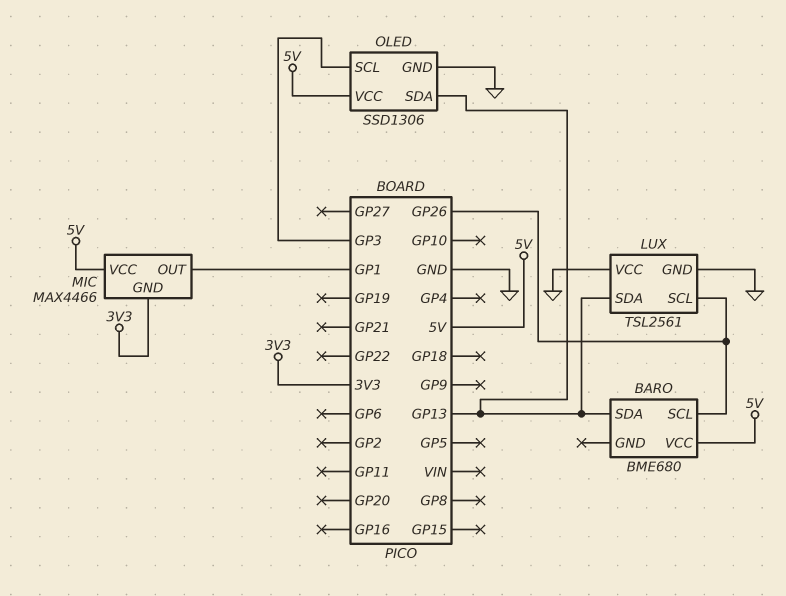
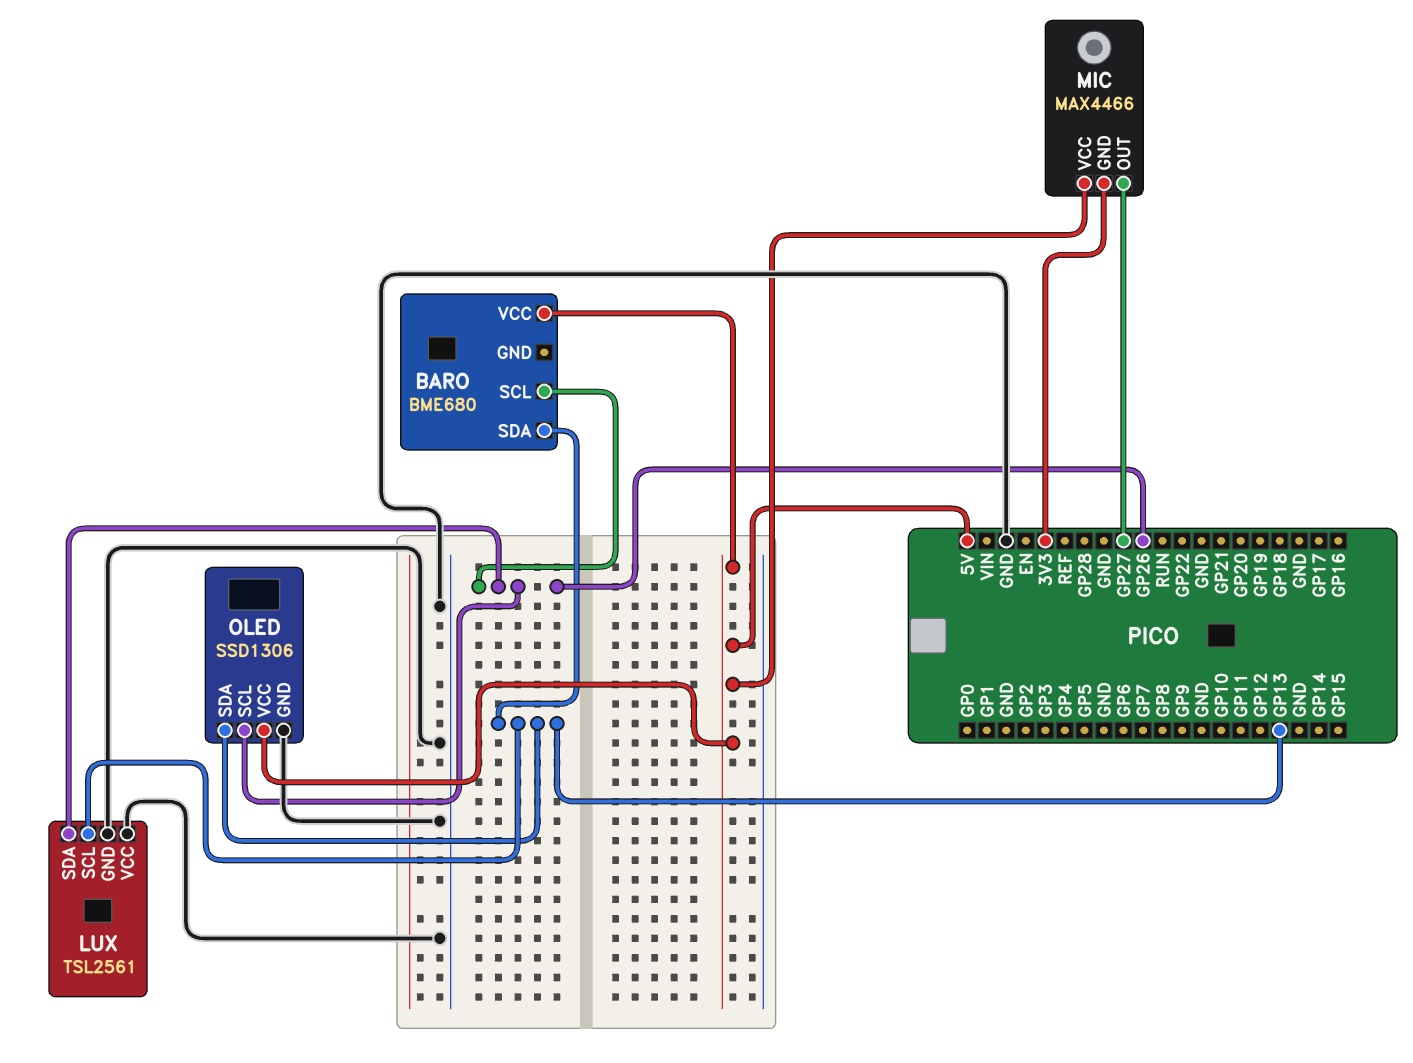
LUX pin SCL: GP26 -> GP13
LUX pin SDA: GP13 -> GP26
MIC pin OUT: GP1 -> GP27
OLED pin SCL: GP3 -> GP26

